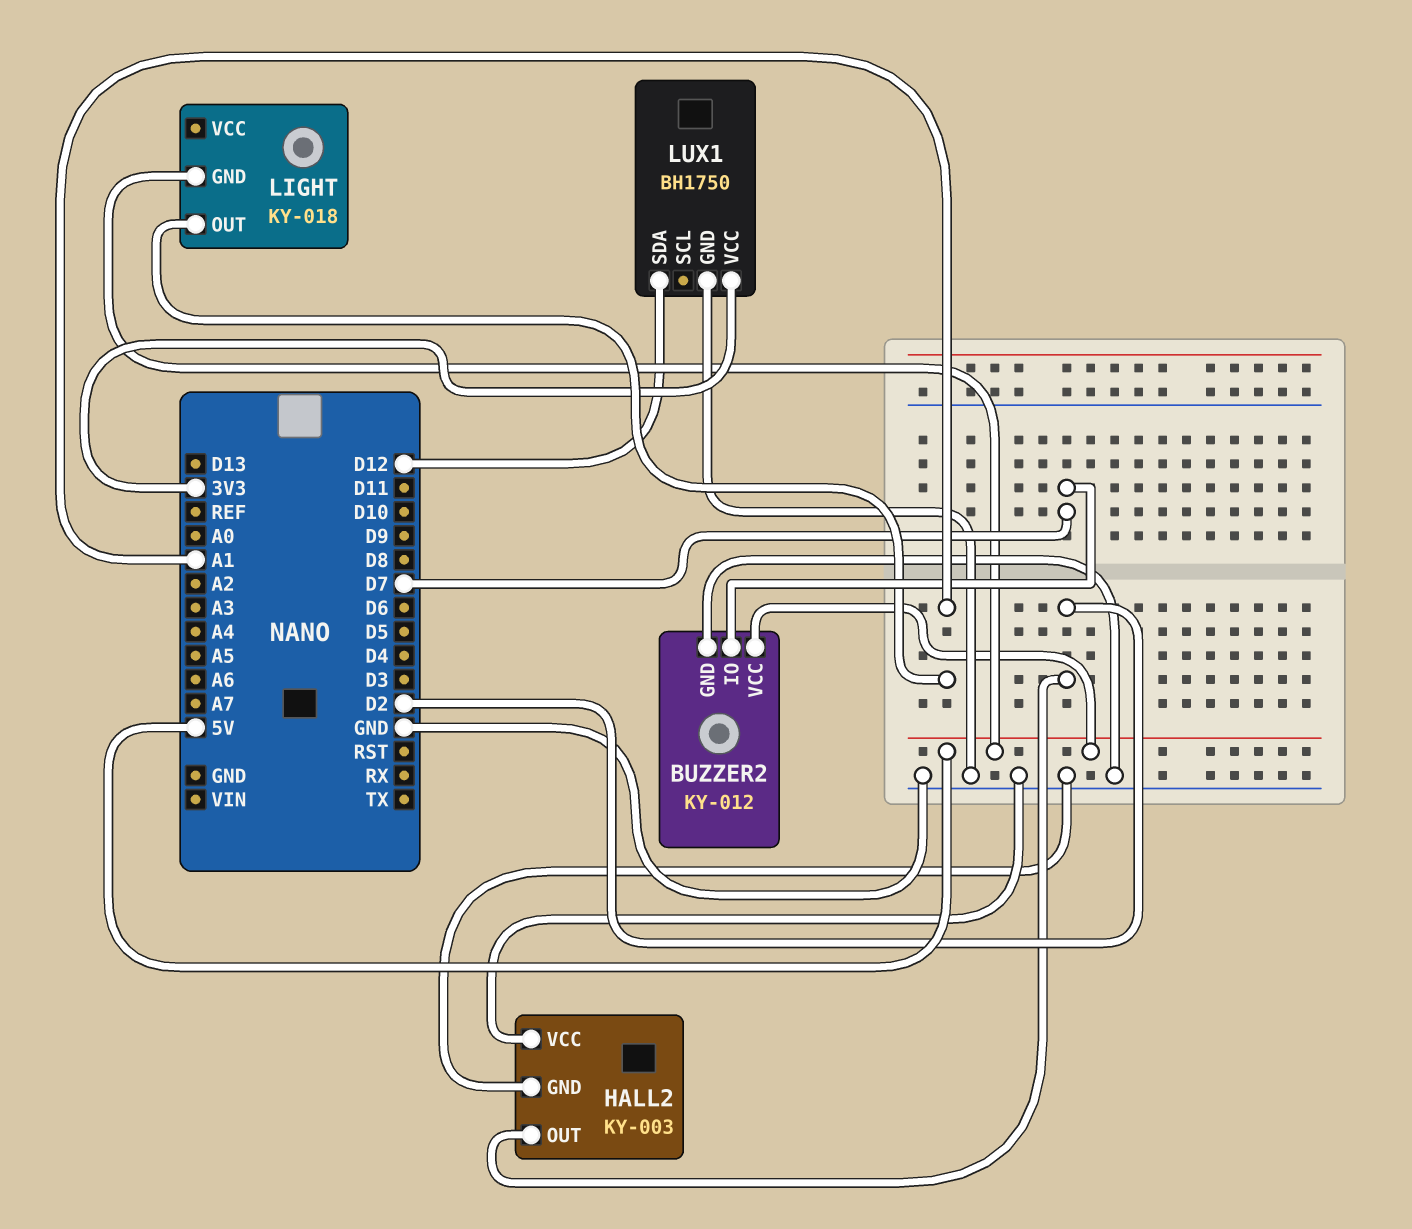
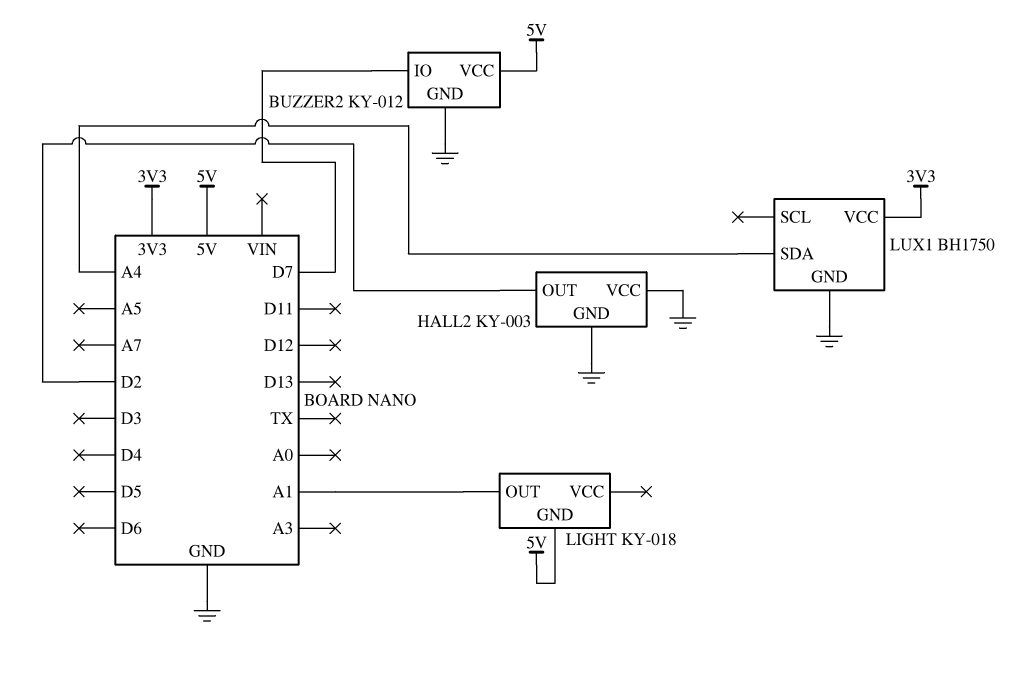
LUX1 pin SDA: D12 -> A4

